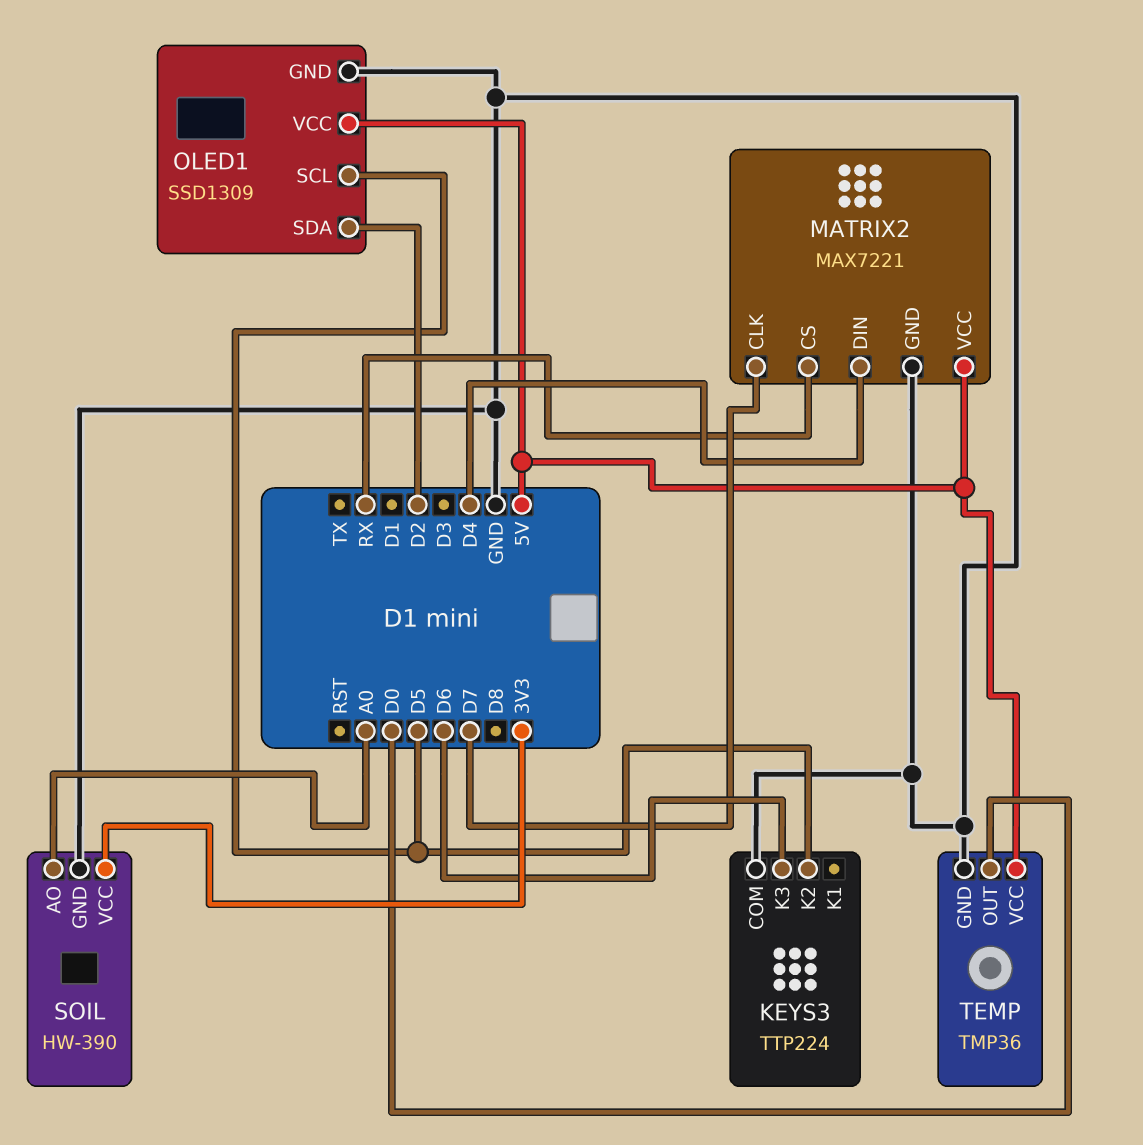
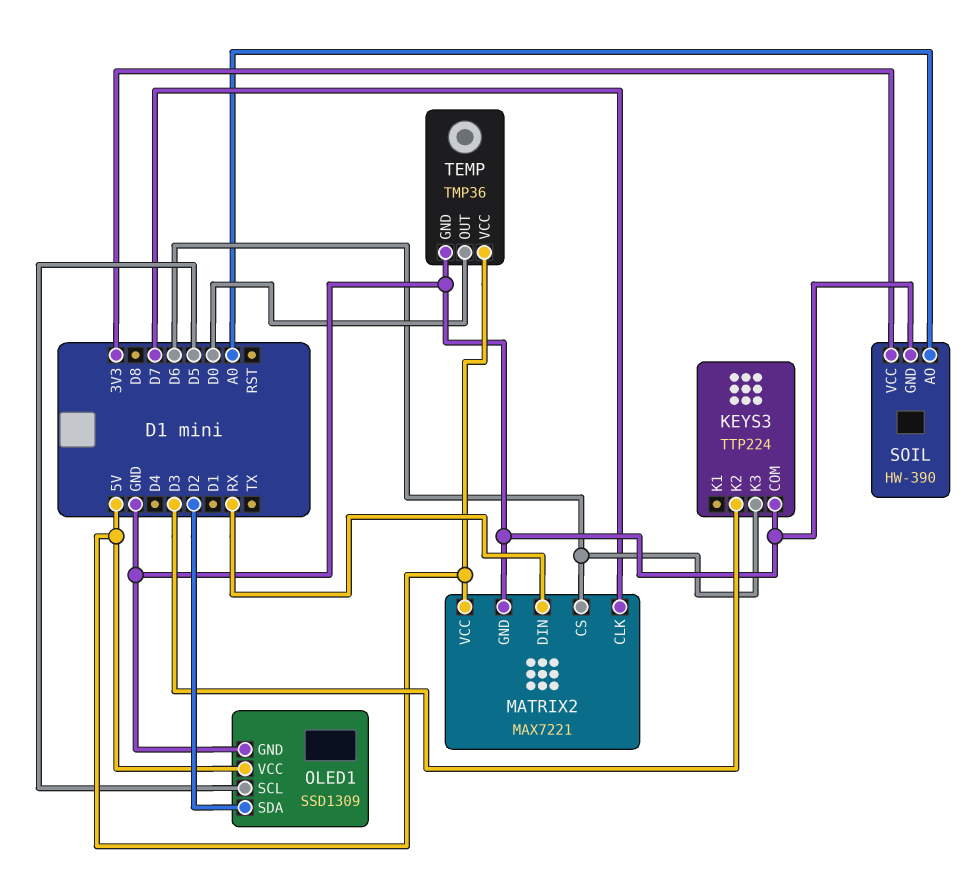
KEYS3 pin K2: D5 -> D3
MATRIX2 pin CS: RX -> D6
MATRIX2 pin DIN: D4 -> RX

